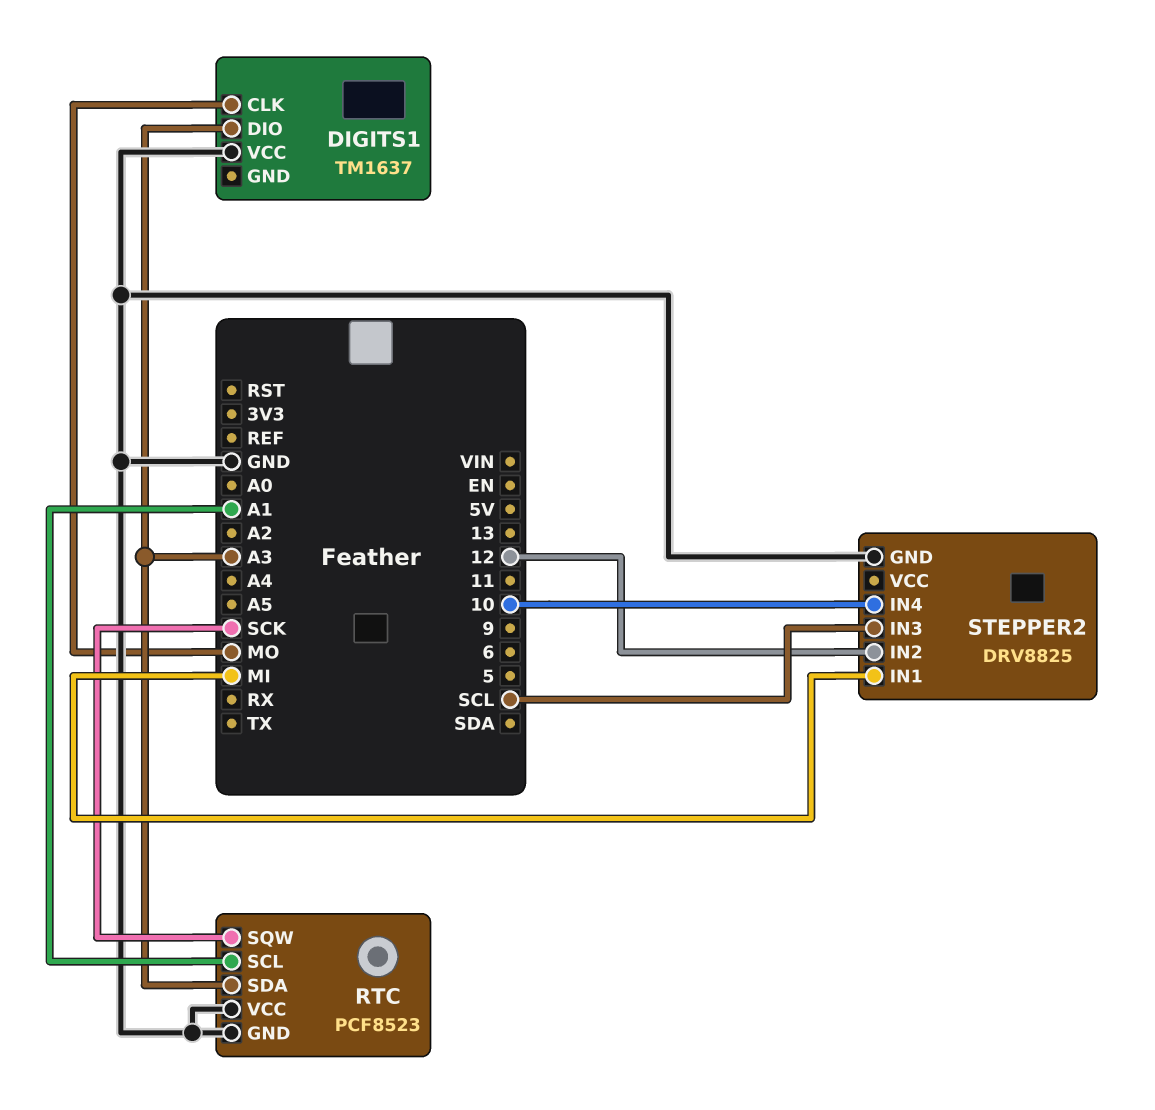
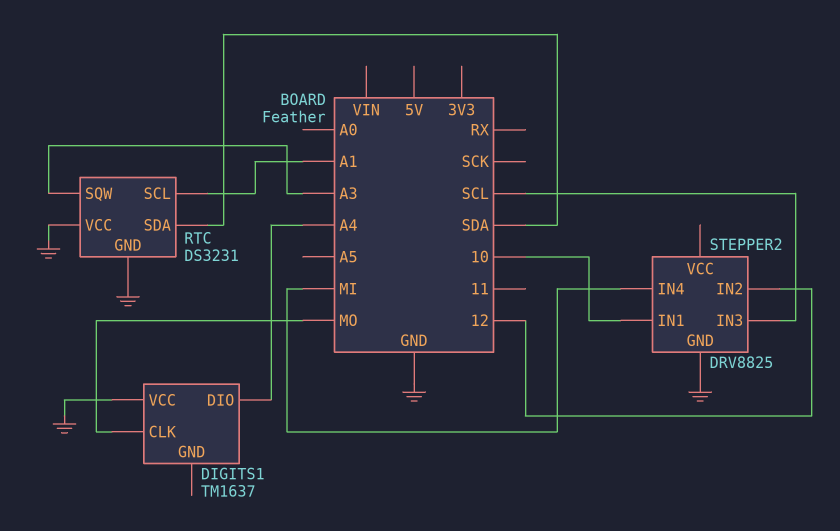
DIGITS1 pin DIO: A3 -> A4
RTC: PCF8523 -> DS3231
RTC pin SDA: A3 -> SDA
RTC pin SQW: SCK -> A3
STEPPER2 pin IN1: MI -> 10
STEPPER2 pin IN4: 10 -> MI

